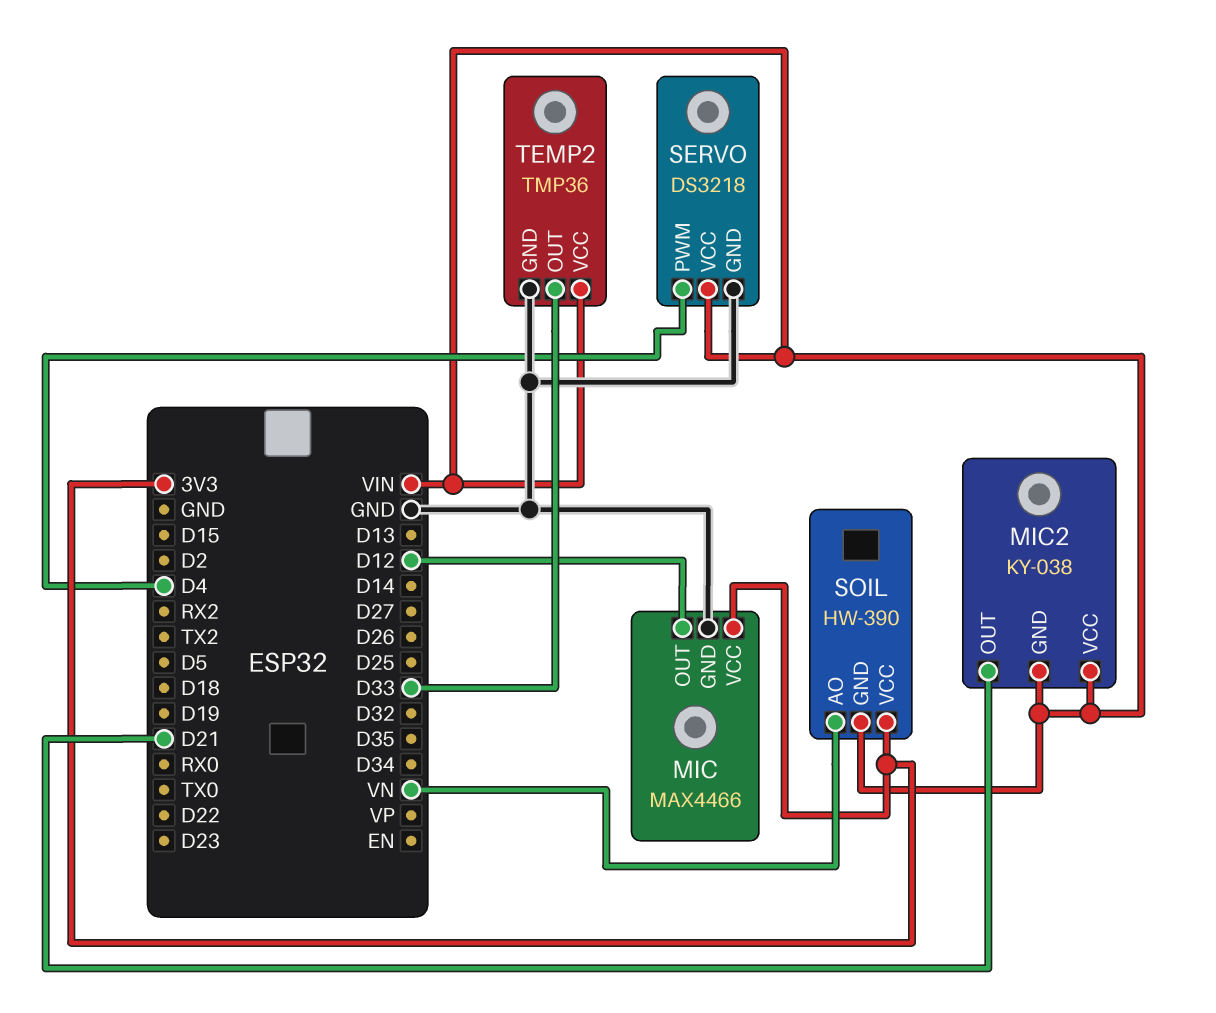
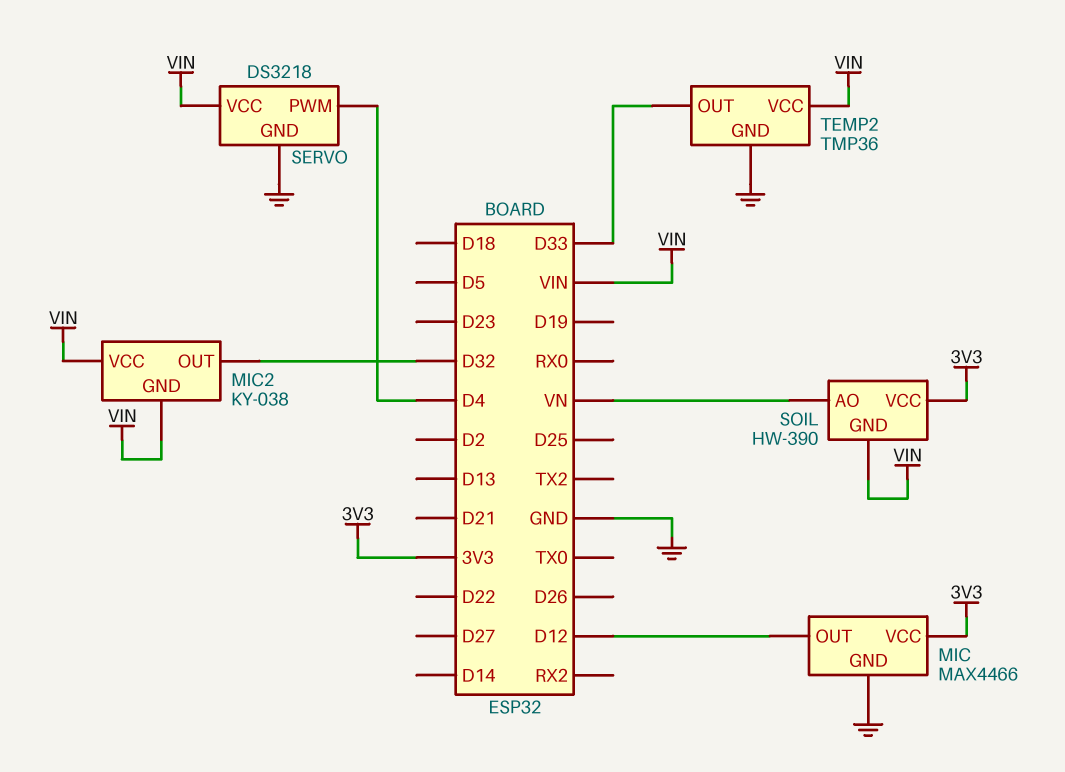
MIC2 pin OUT: D21 -> D32

